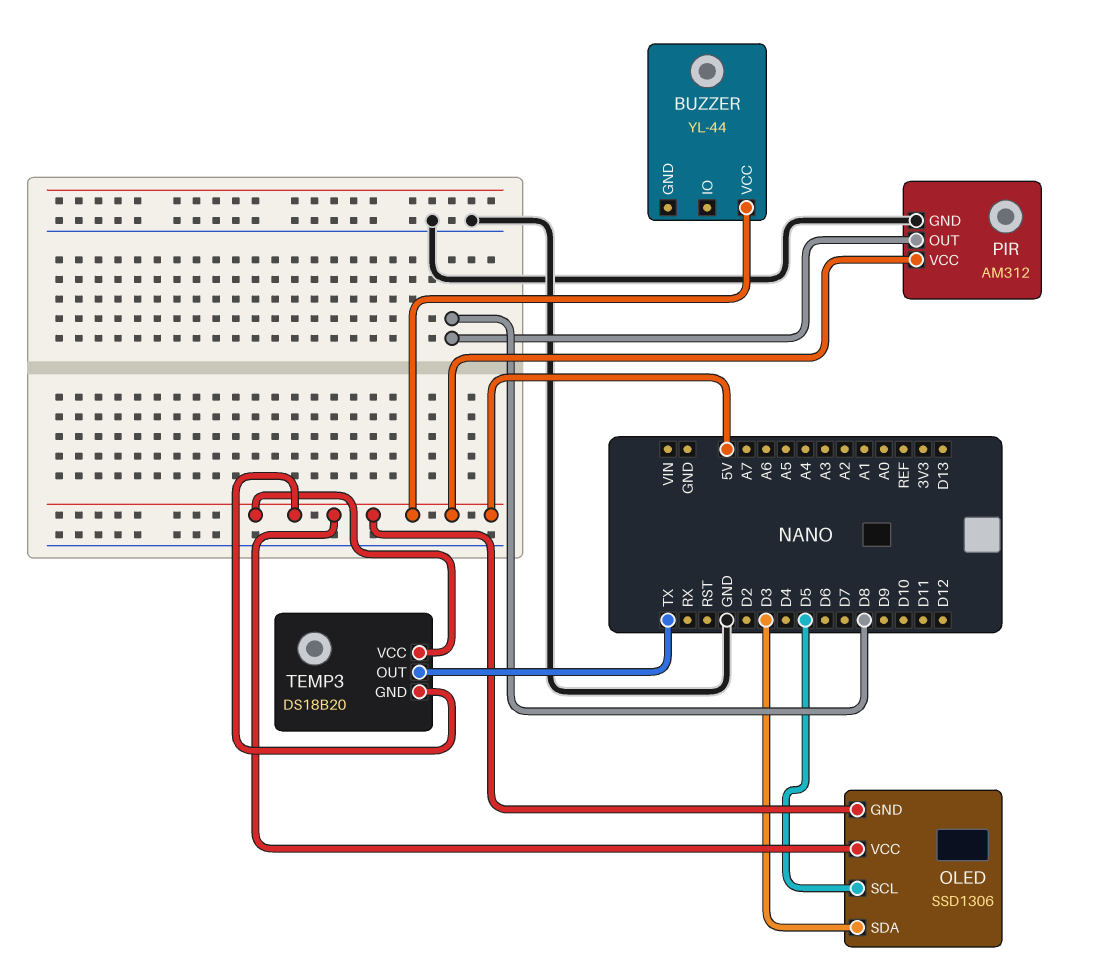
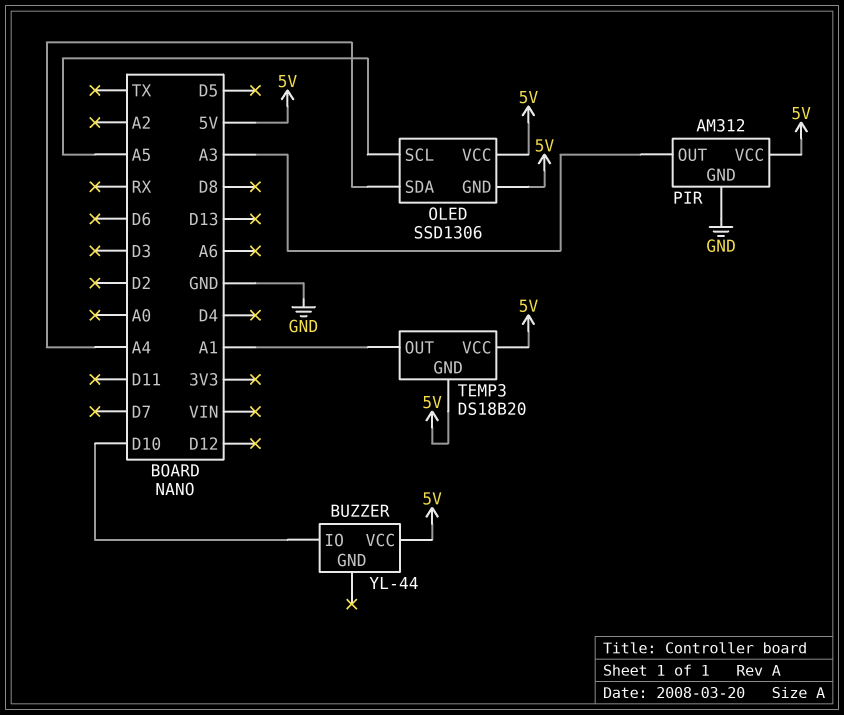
BUZZER pin IO: none -> D10
OLED pin SCL: D5 -> A5
OLED pin SDA: D3 -> A4
PIR pin OUT: D8 -> A3
TEMP3 pin OUT: TX -> A1

